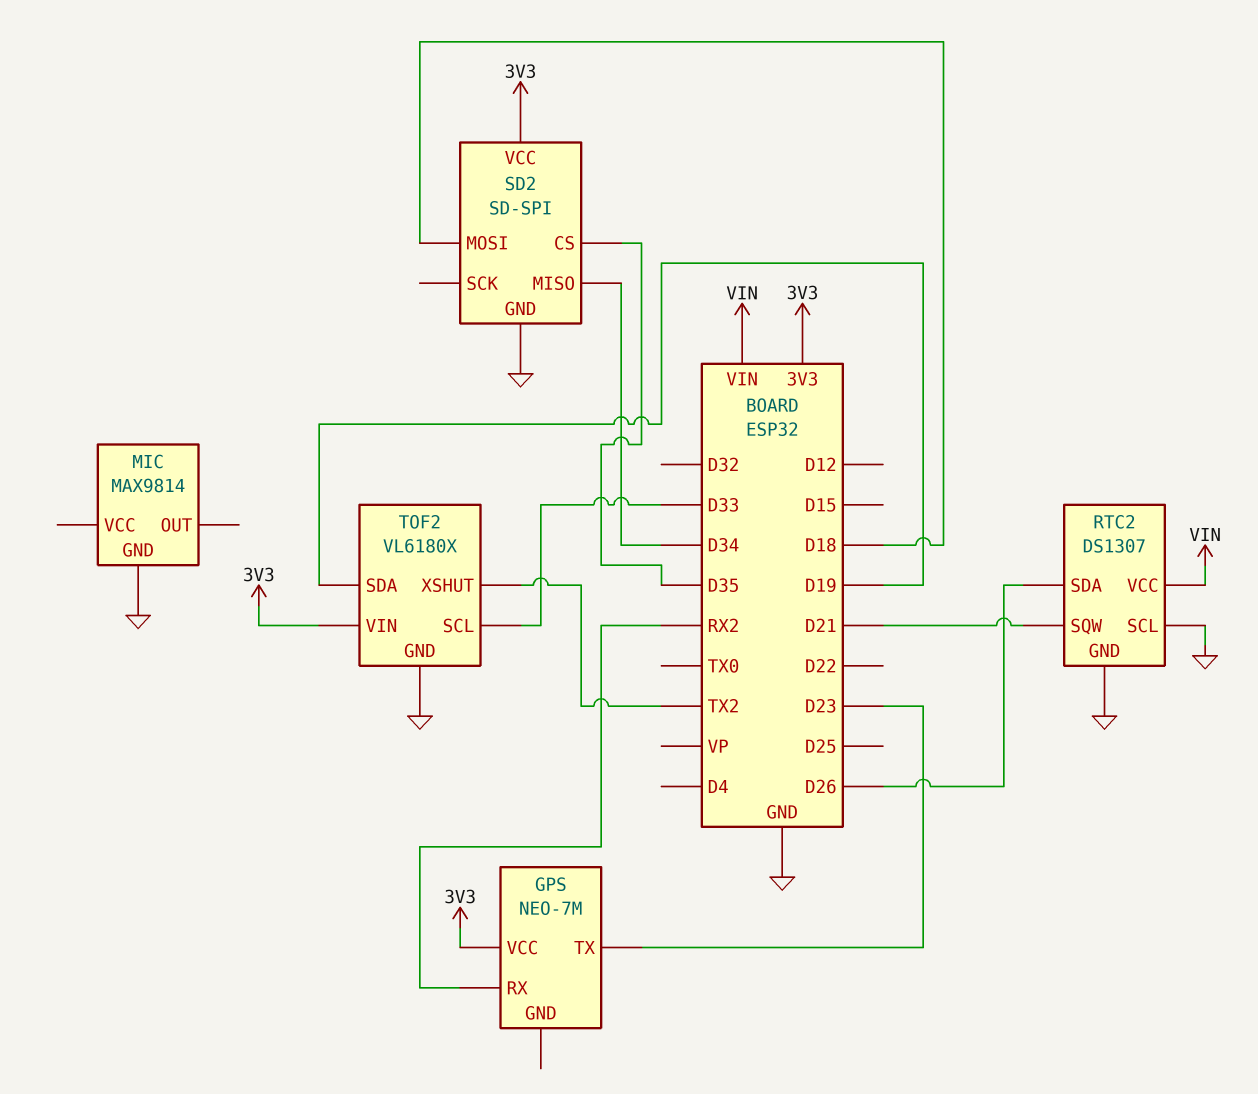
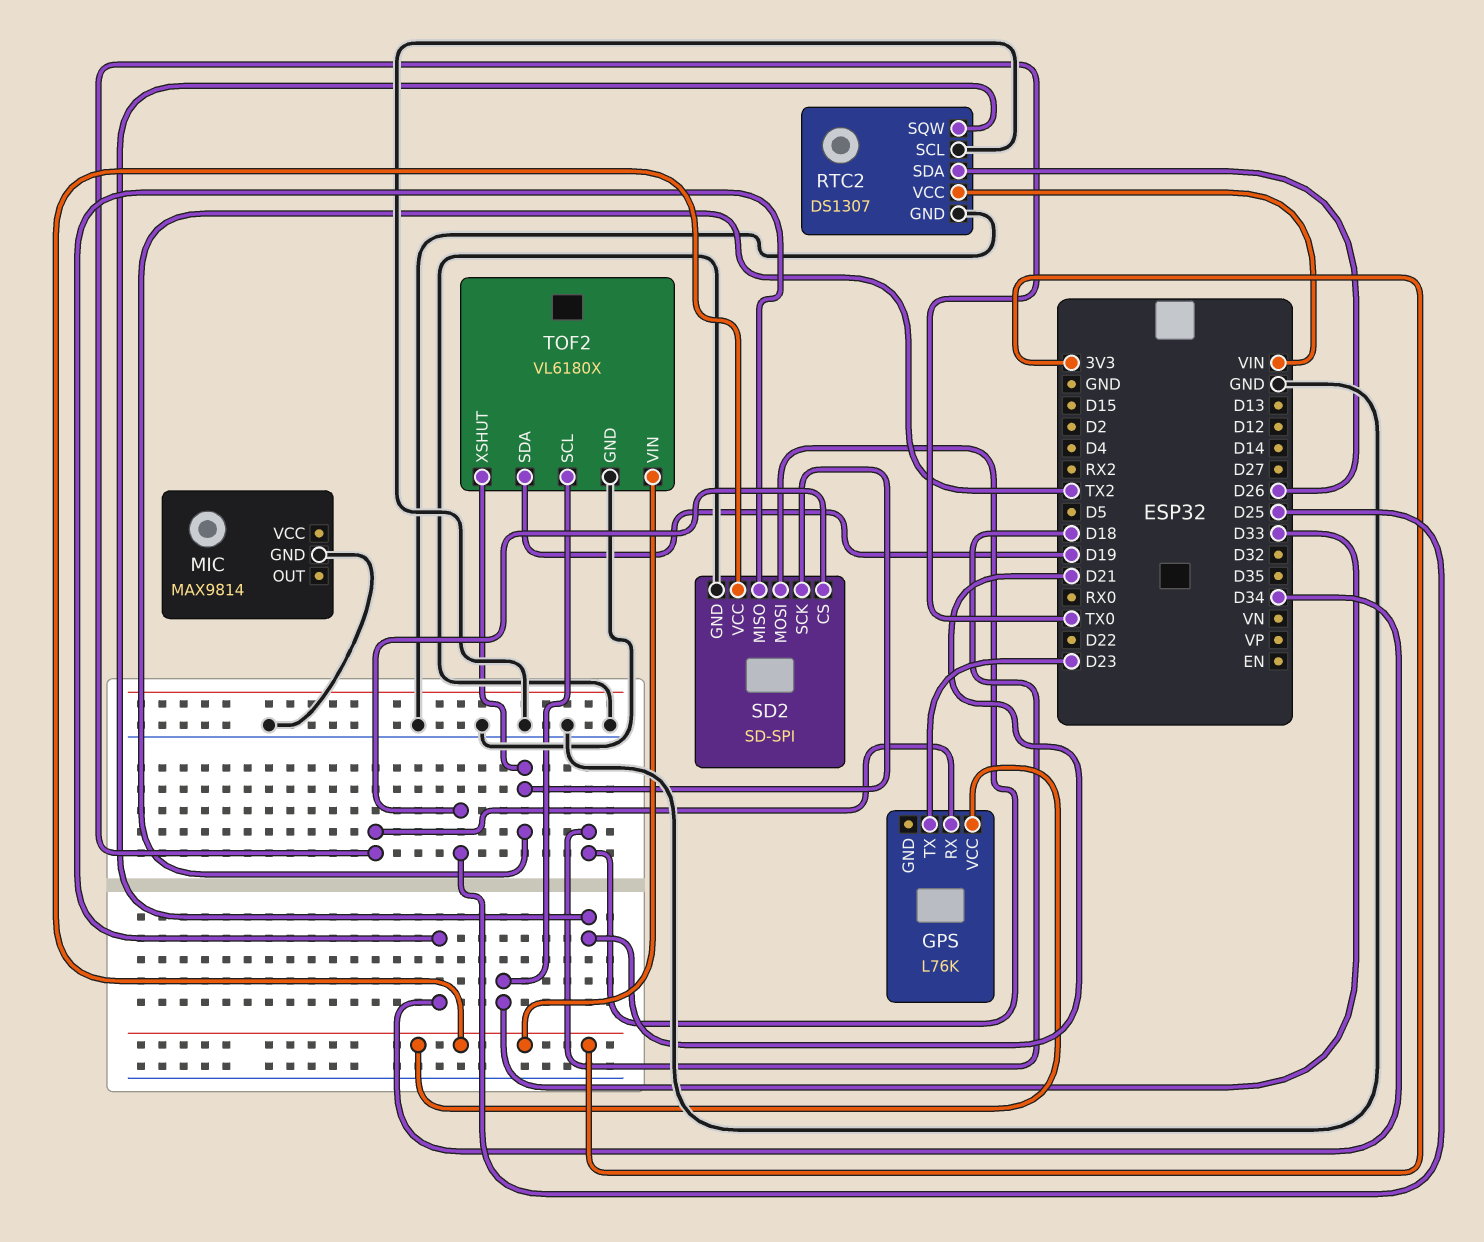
GPS: NEO-7M -> L76K
GPS pin RX: RX2 -> TX0
SD2 pin CS: D35 -> D25
SD2 pin SCK: none -> TX2

